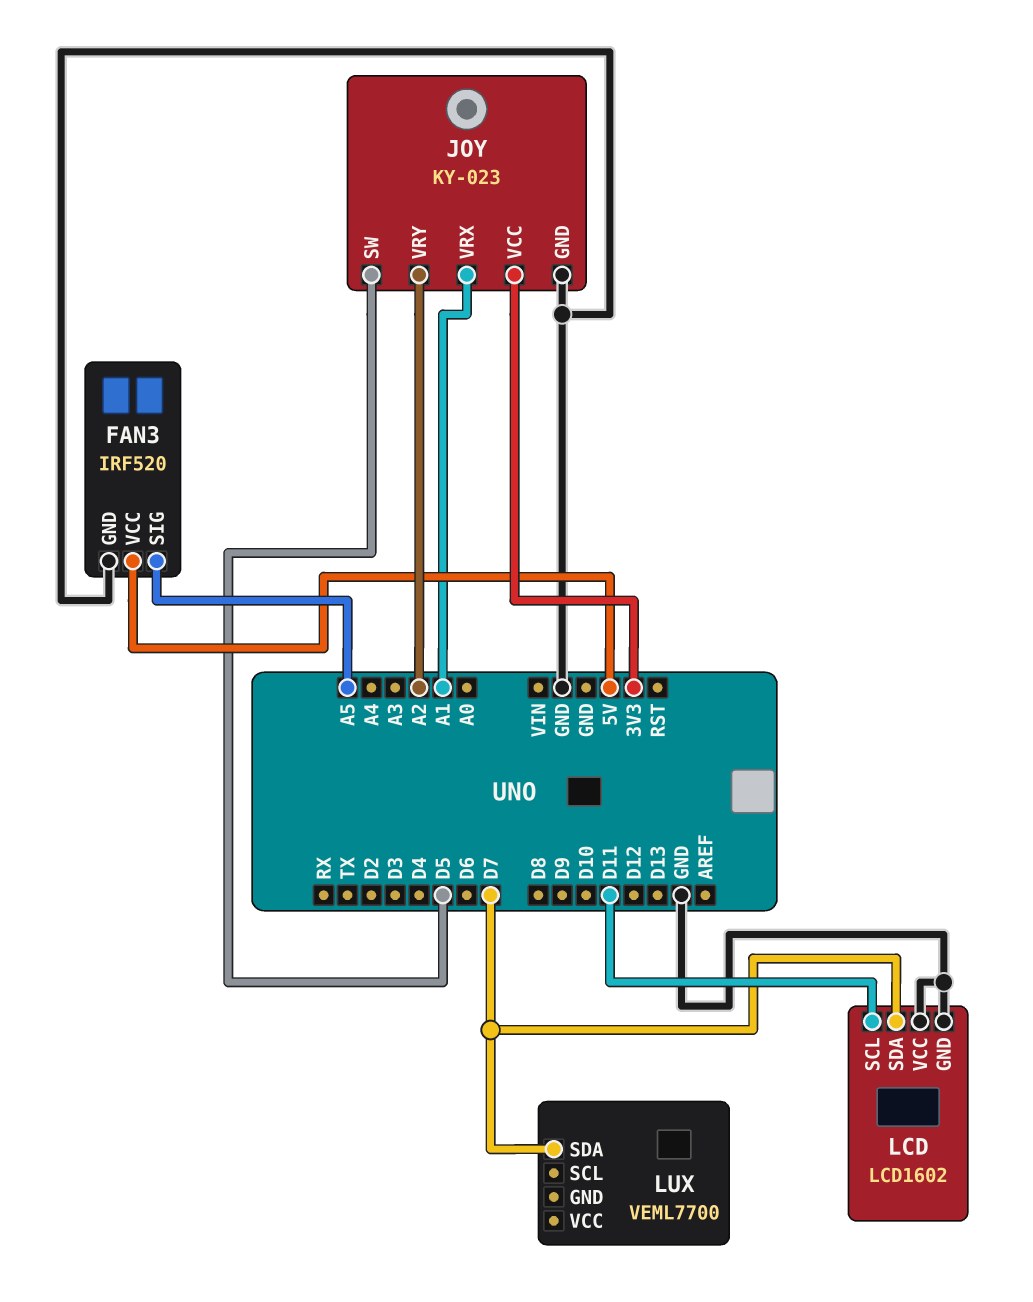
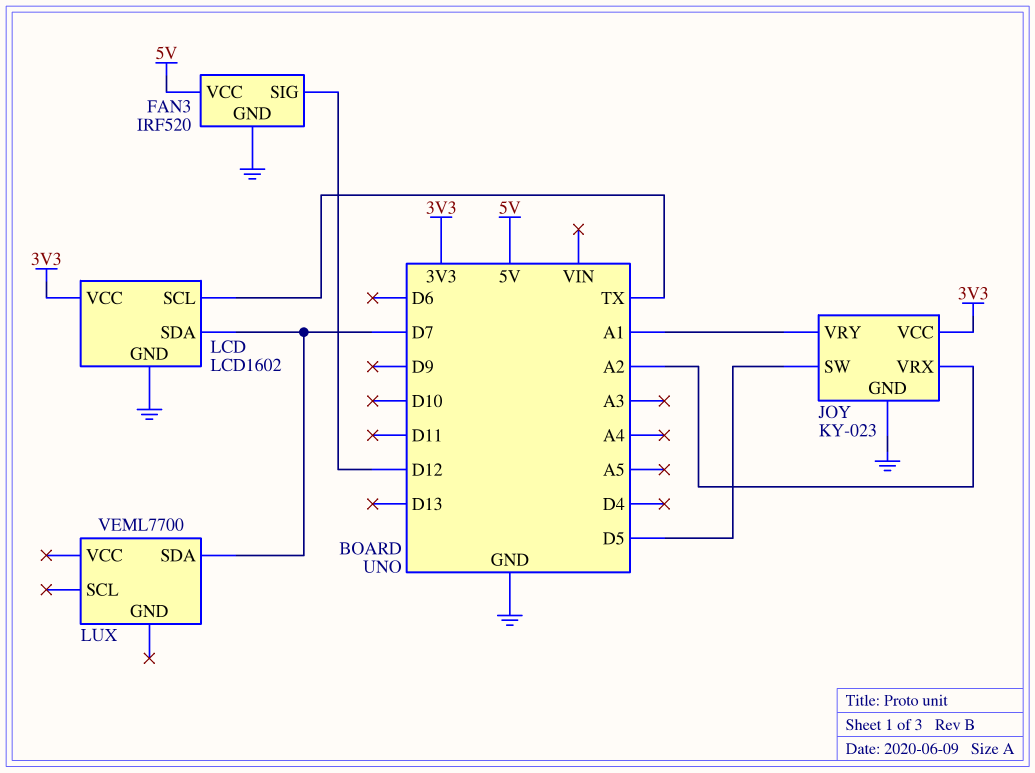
FAN3 pin SIG: A5 -> D12
JOY pin VRX: A1 -> A2
JOY pin VRY: A2 -> A1
LCD pin SCL: D11 -> TX
LCD pin VCC: GND -> 3V3

